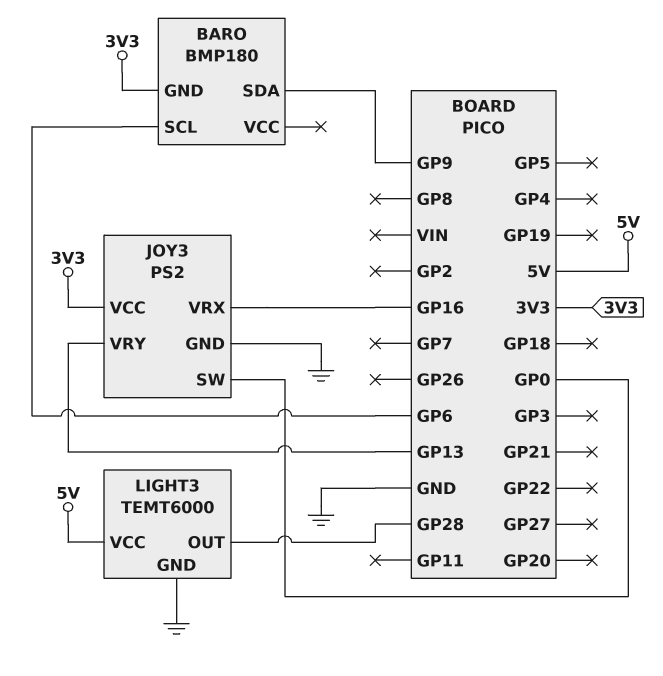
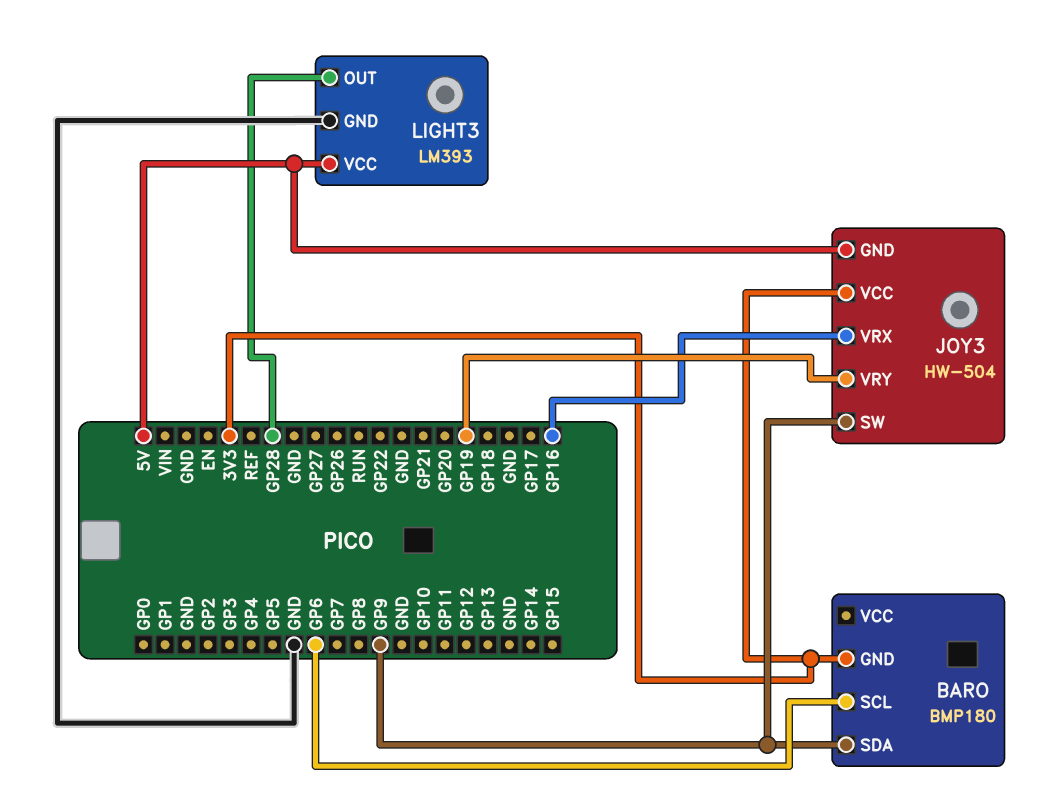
JOY3: PS2 -> HW-504
JOY3 pin GND: GND -> 5V
JOY3 pin SW: GP0 -> GP9
JOY3 pin VRY: GP13 -> GP19
LIGHT3: TEMT6000 -> LM393

